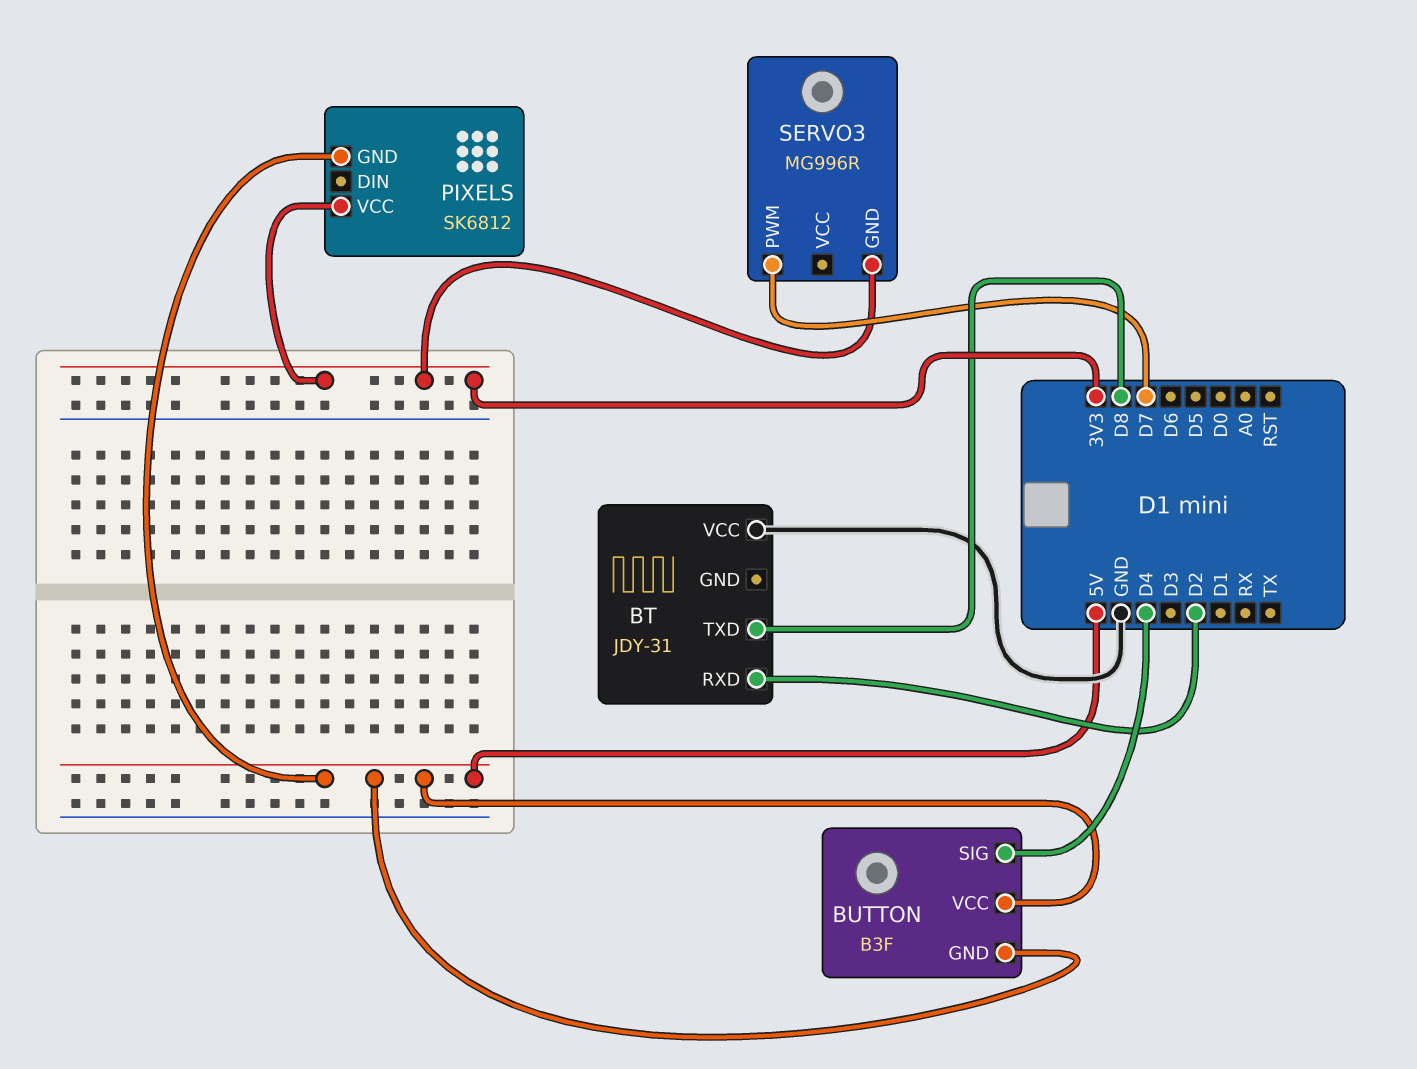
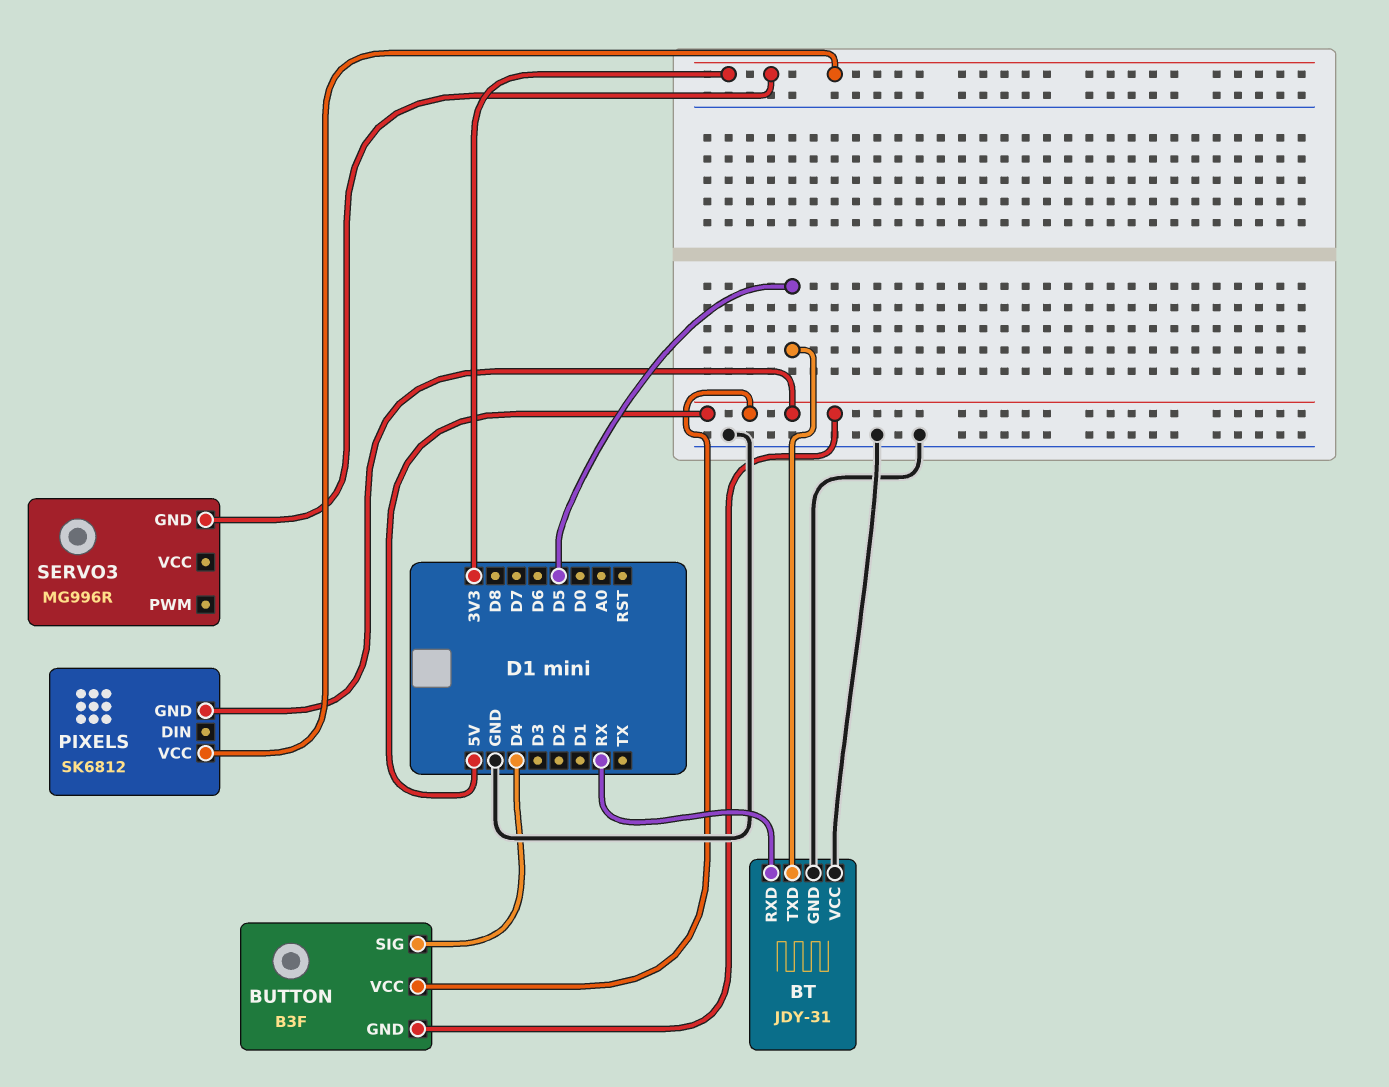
BT pin GND: none -> GND
BT pin RXD: D2 -> RX
BT pin TXD: D8 -> D5
SERVO3 pin PWM: D7 -> none

